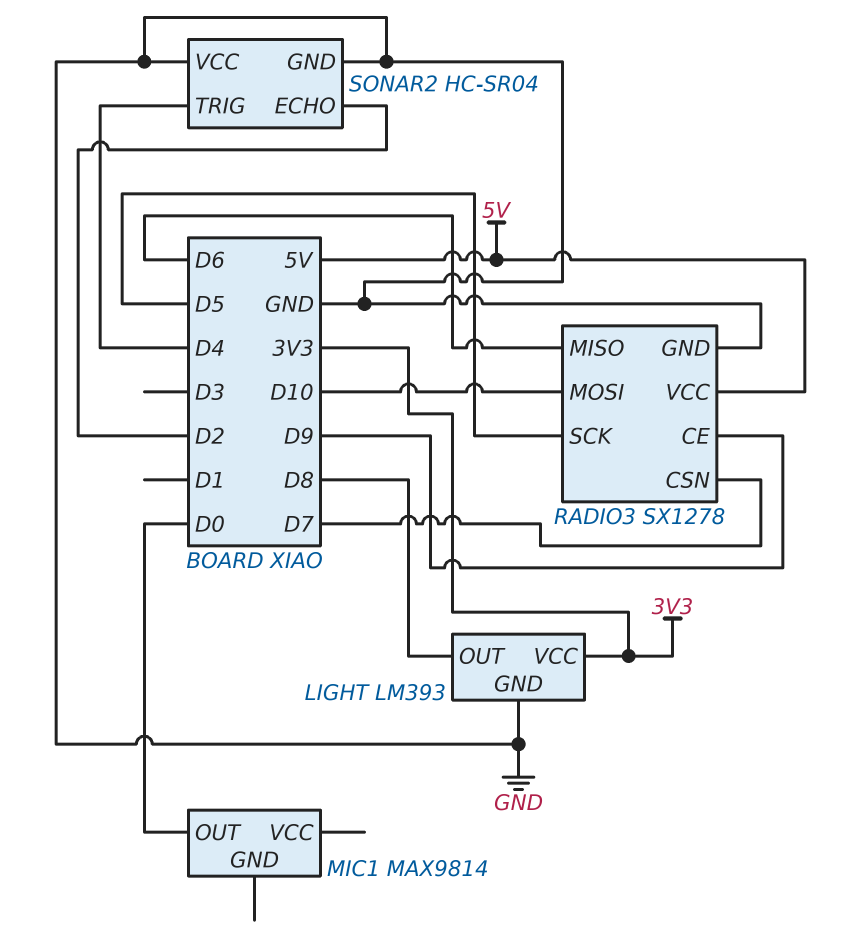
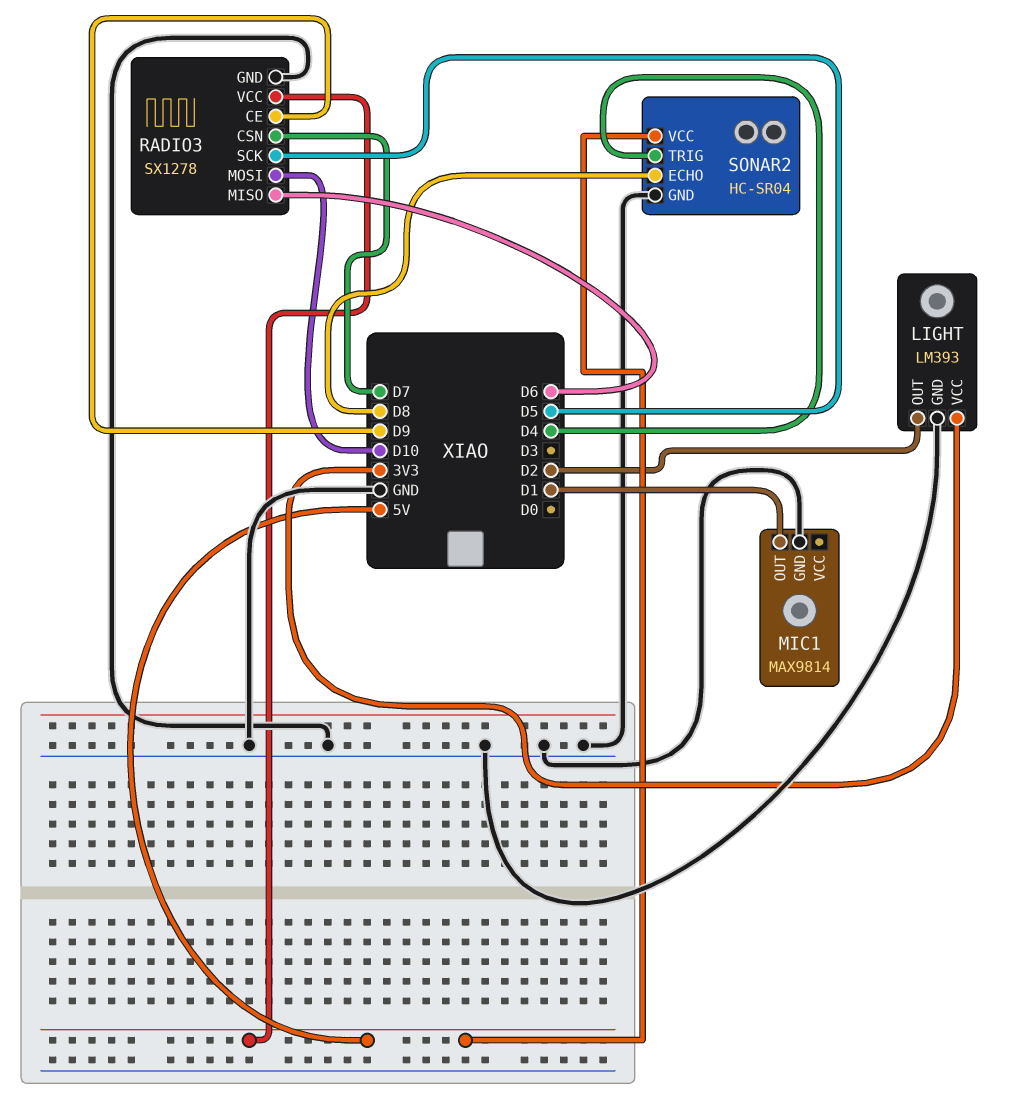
LIGHT pin OUT: D8 -> D2
MIC1 pin GND: none -> GND
MIC1 pin OUT: D0 -> D1
SONAR2 pin ECHO: D2 -> D8
SONAR2 pin VCC: GND -> 5V

